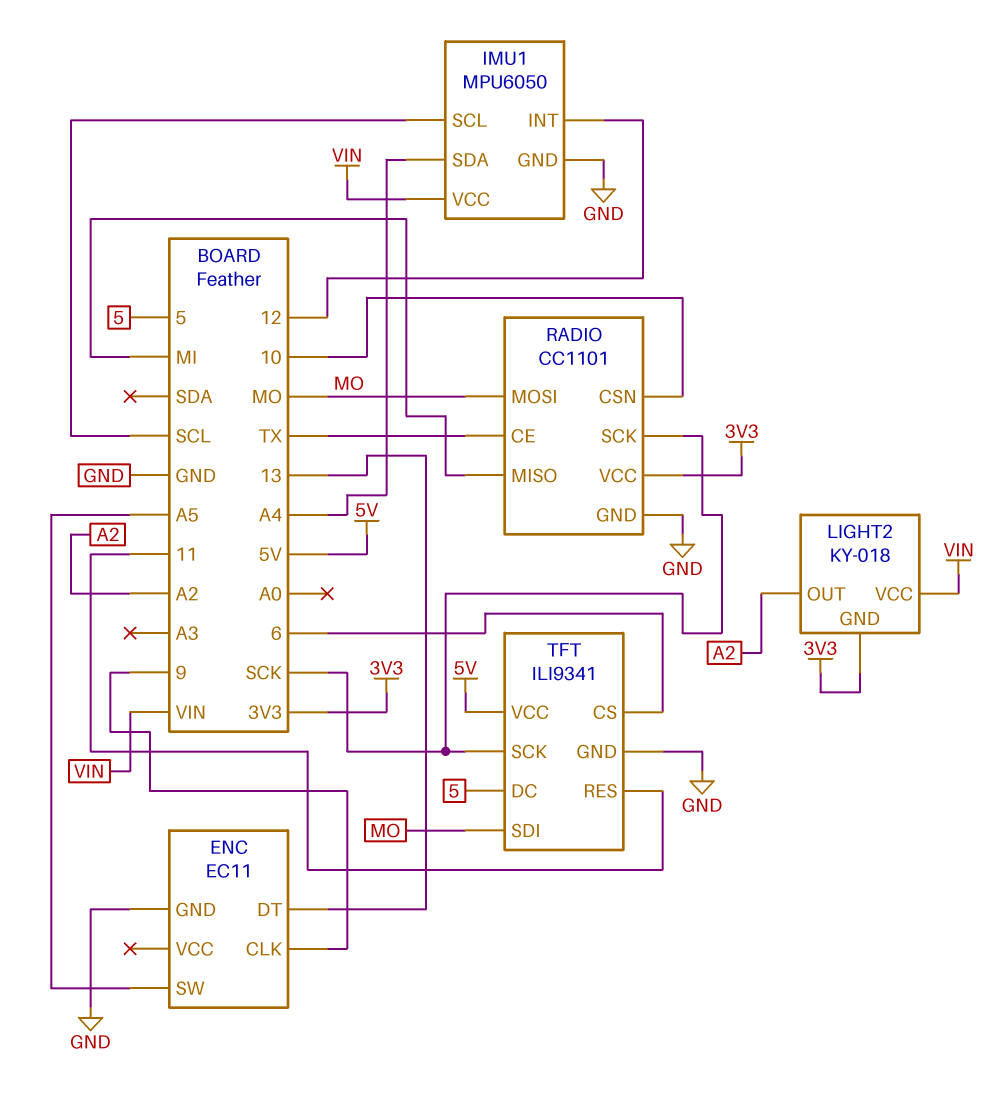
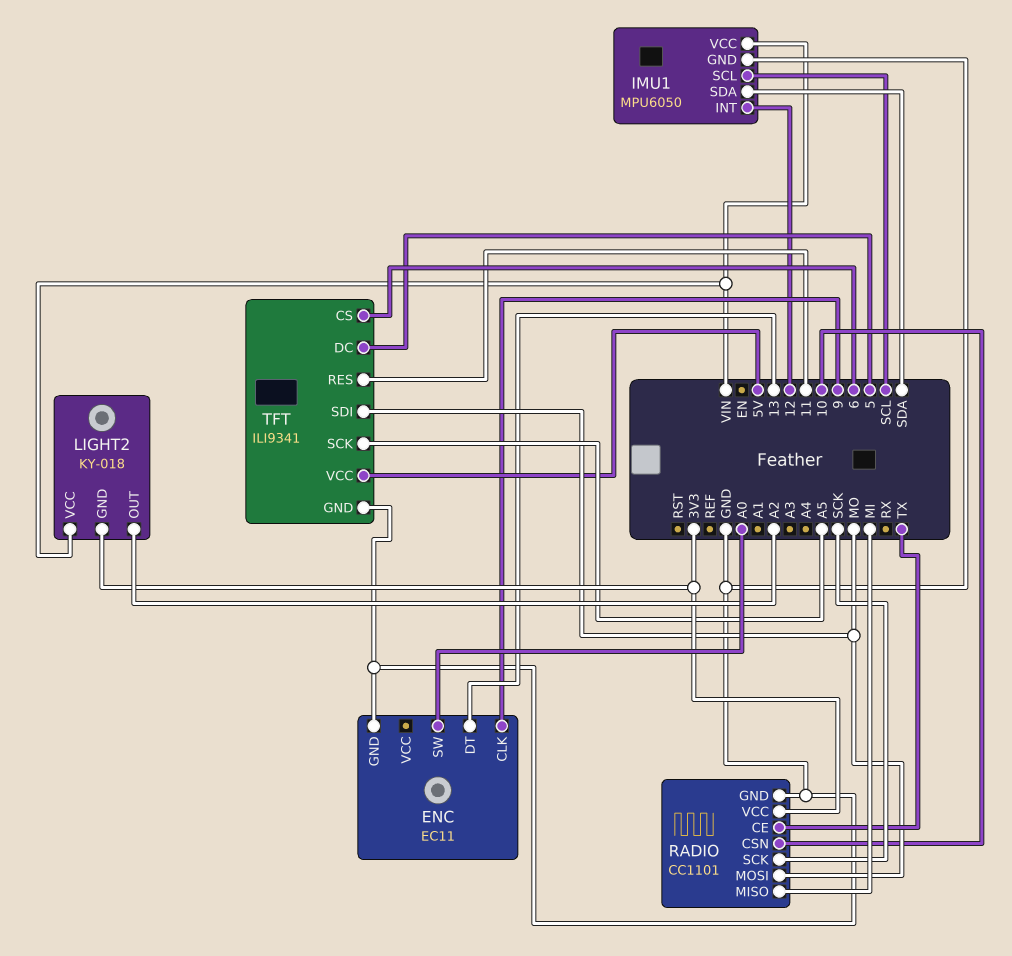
ENC pin SW: A5 -> A0
IMU1 pin SDA: A4 -> SDA
TFT pin SCK: SCK -> A5

